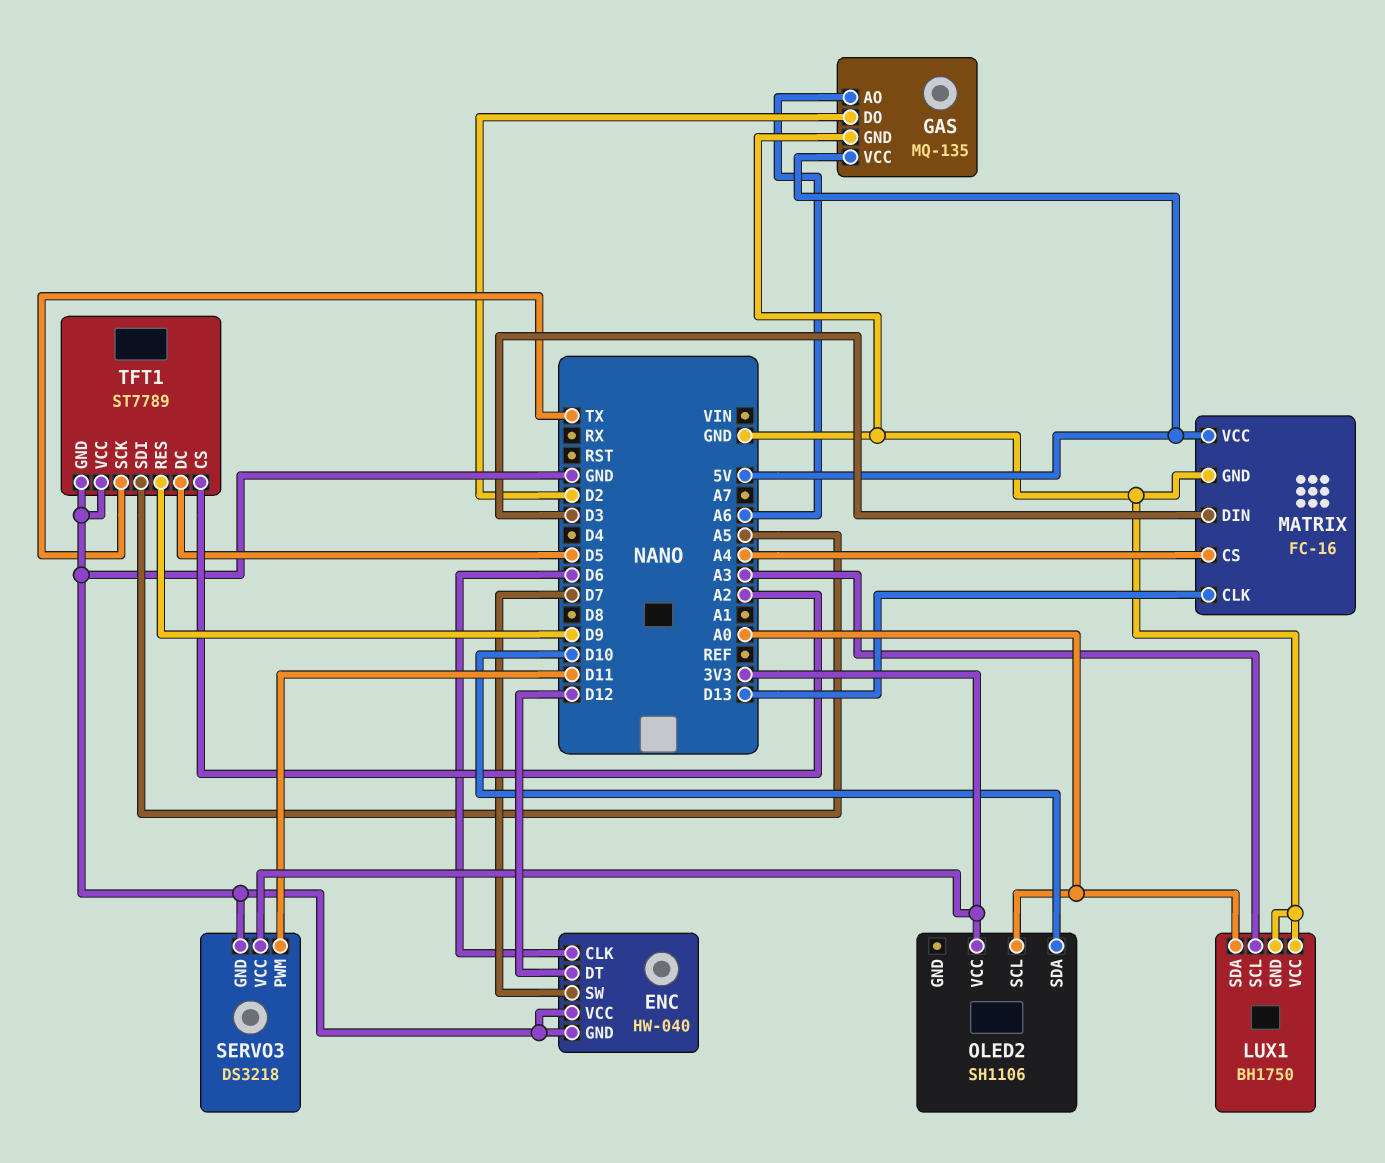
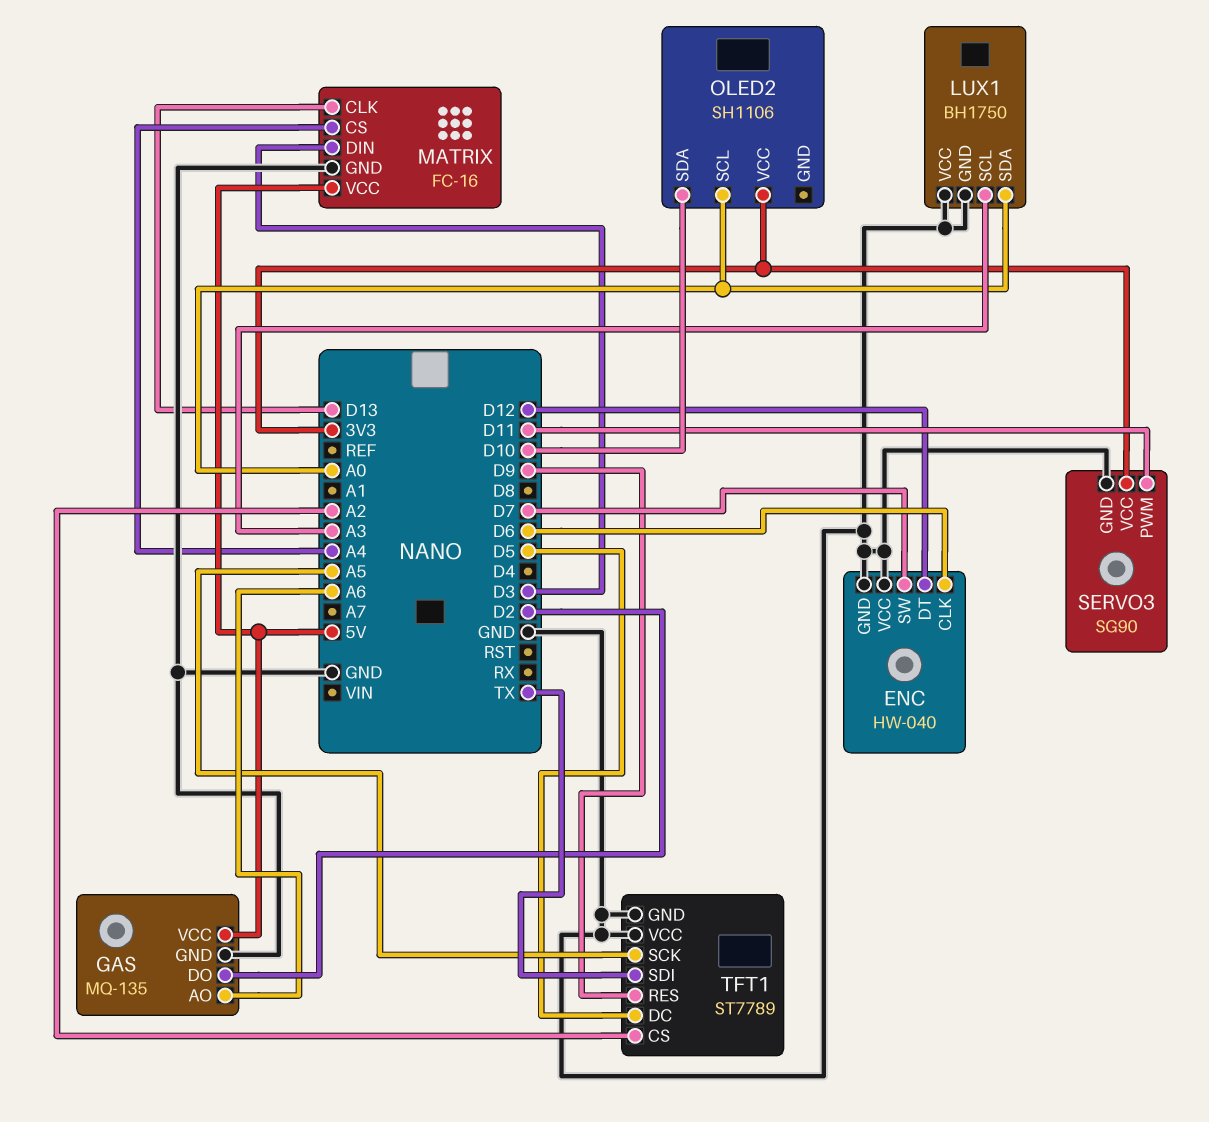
SERVO3: DS3218 -> SG90
TFT1 pin SCK: TX -> A5
TFT1 pin SDI: A5 -> TX

